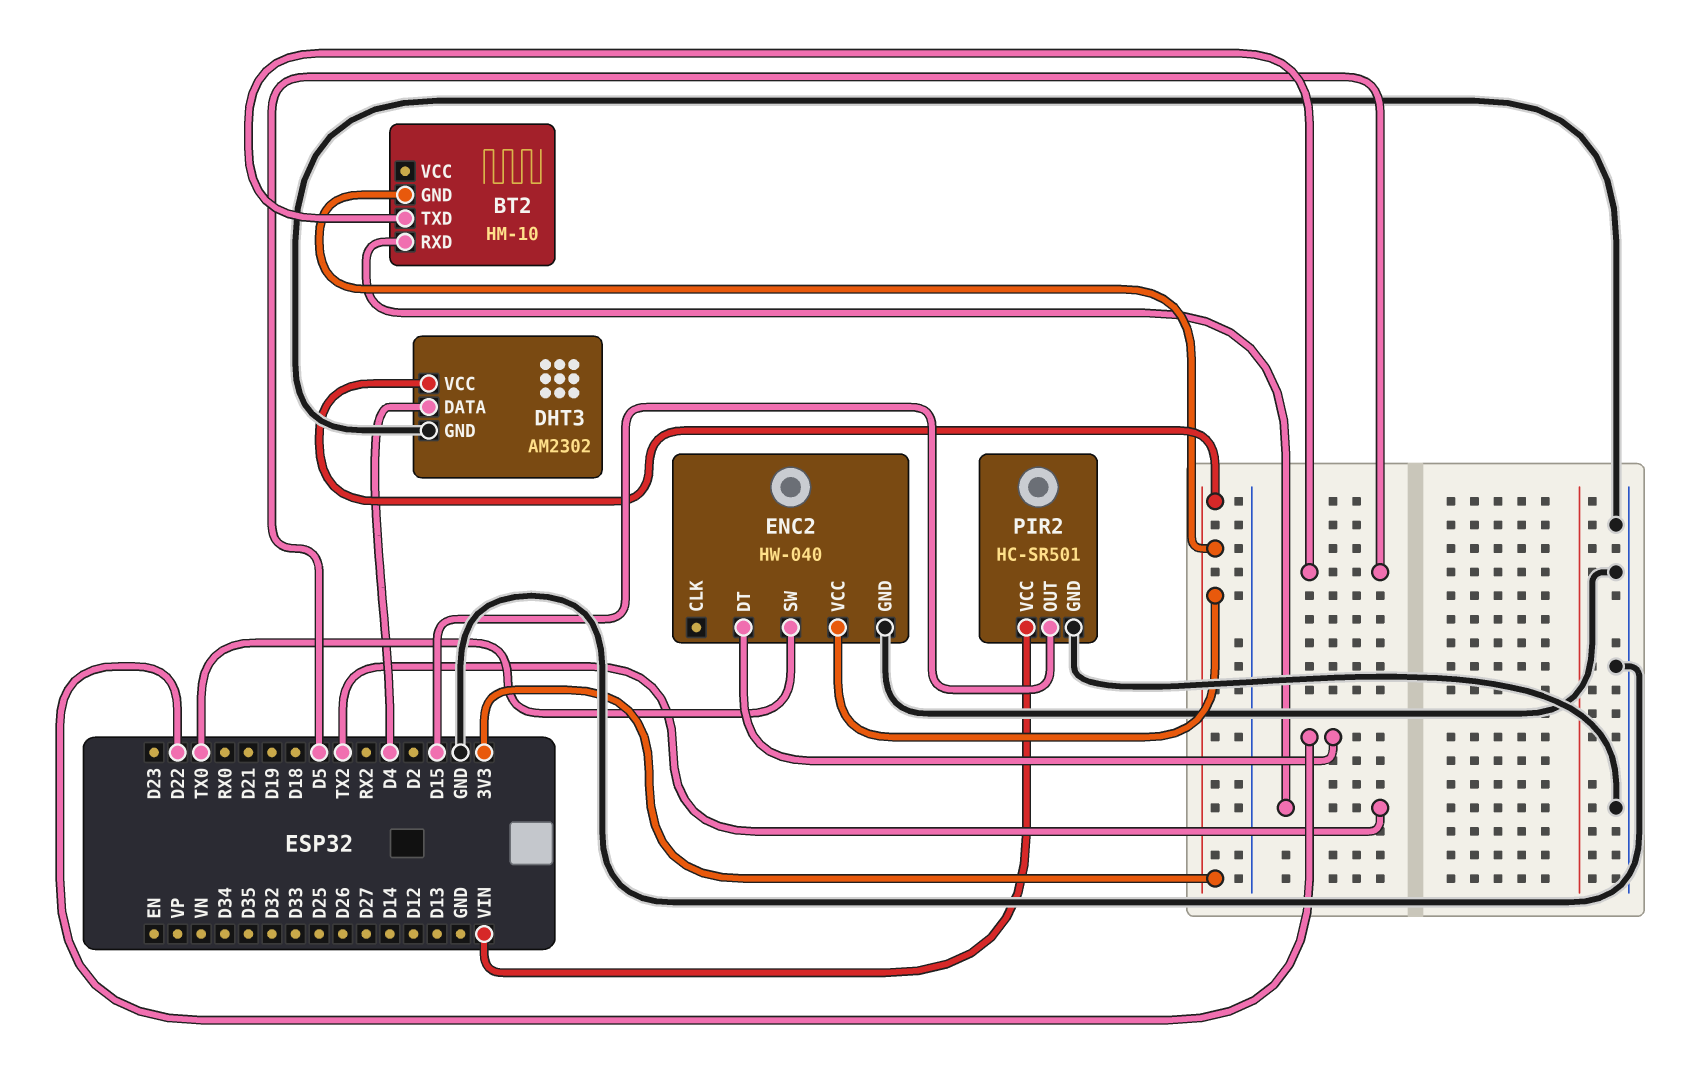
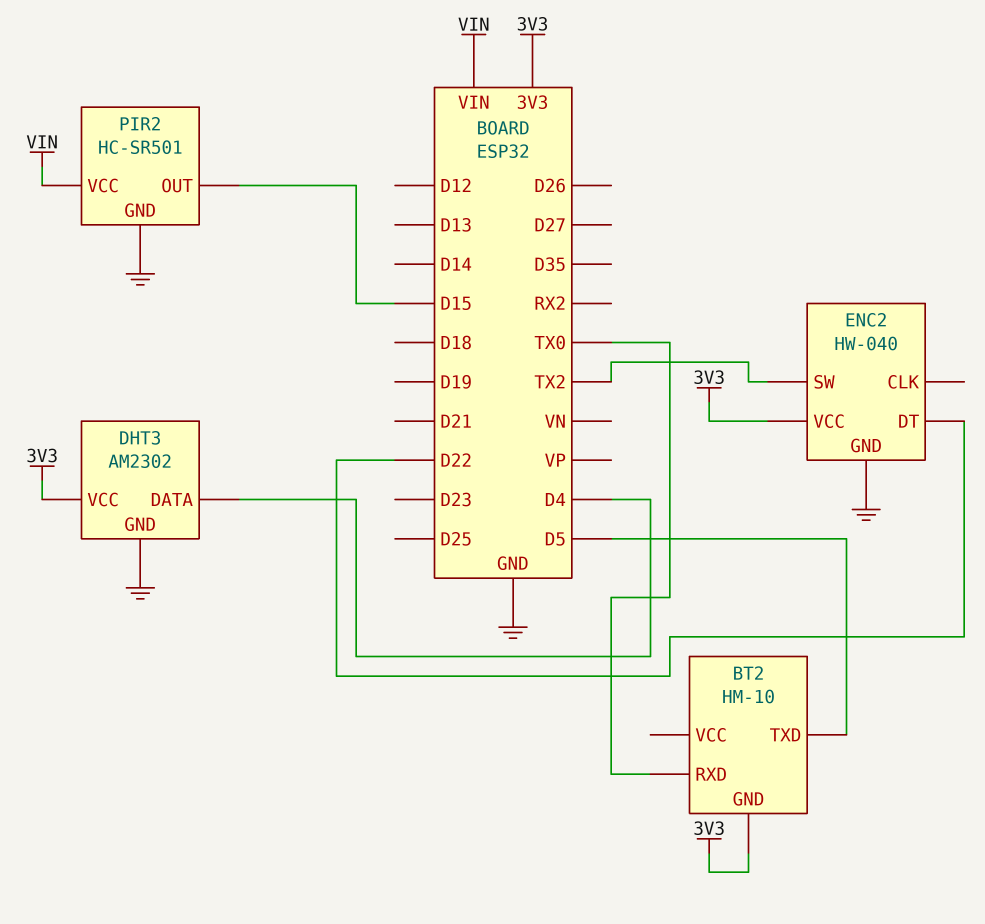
BT2 pin RXD: TX2 -> TX0
ENC2 pin SW: TX0 -> TX2

